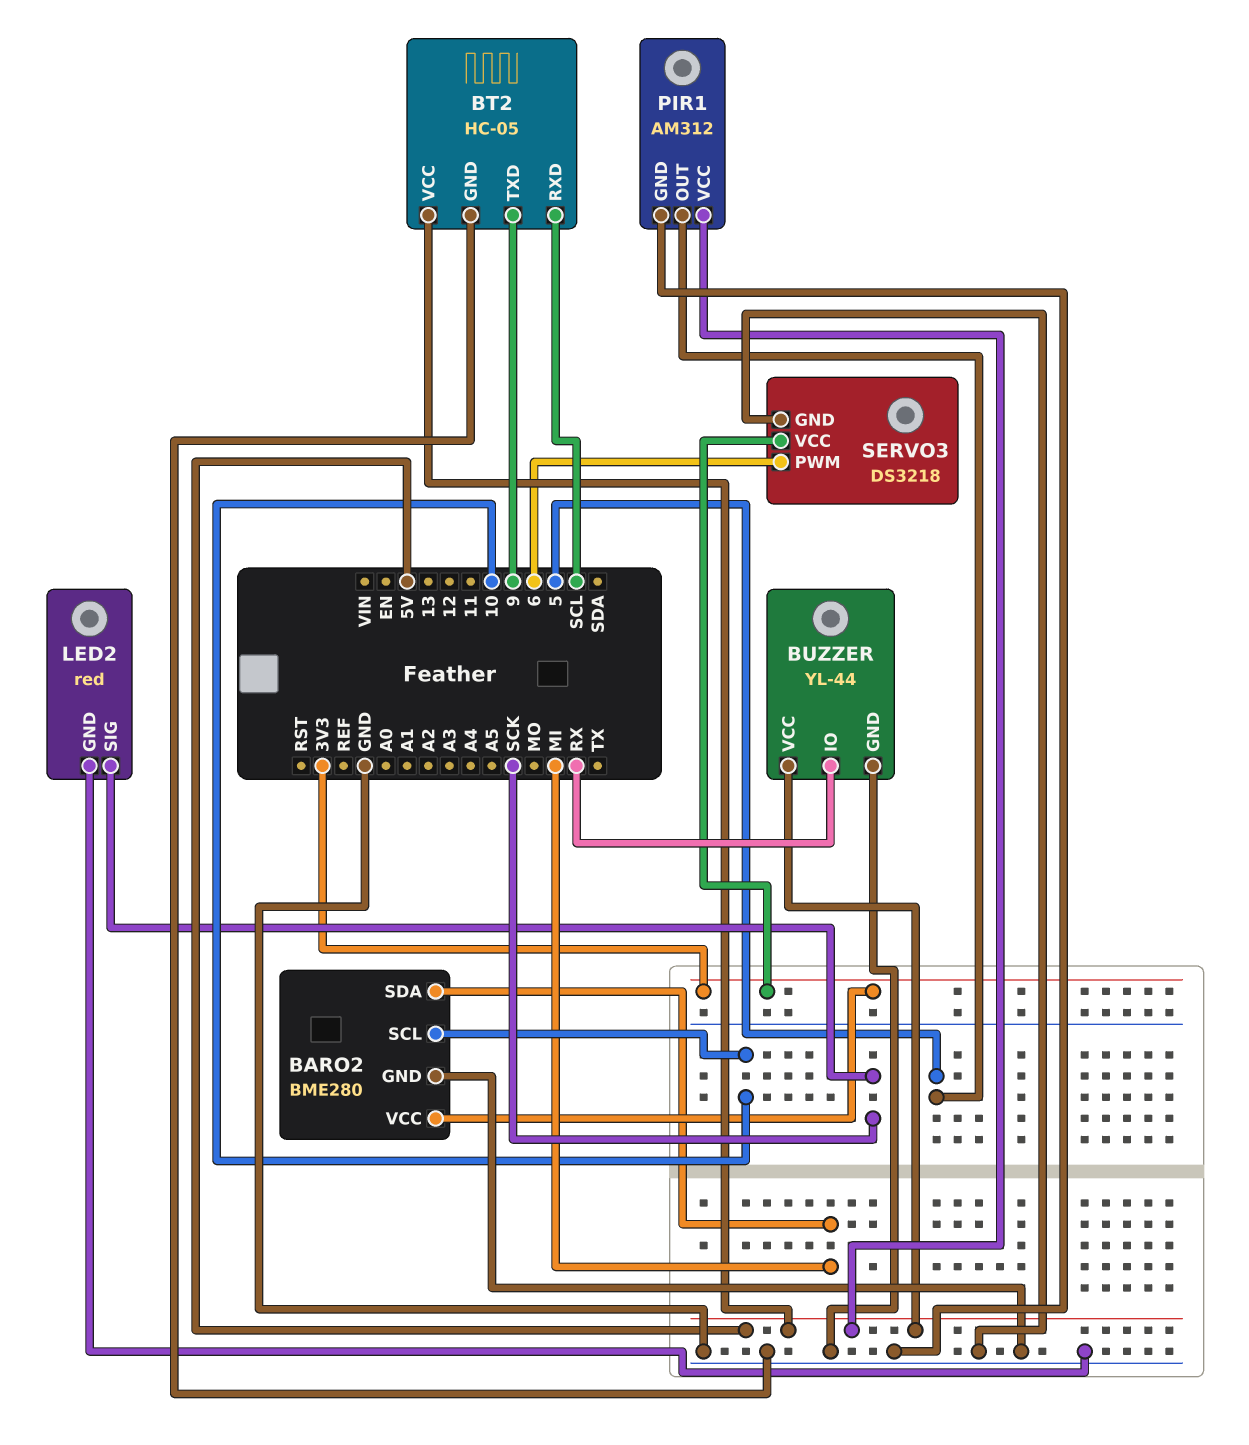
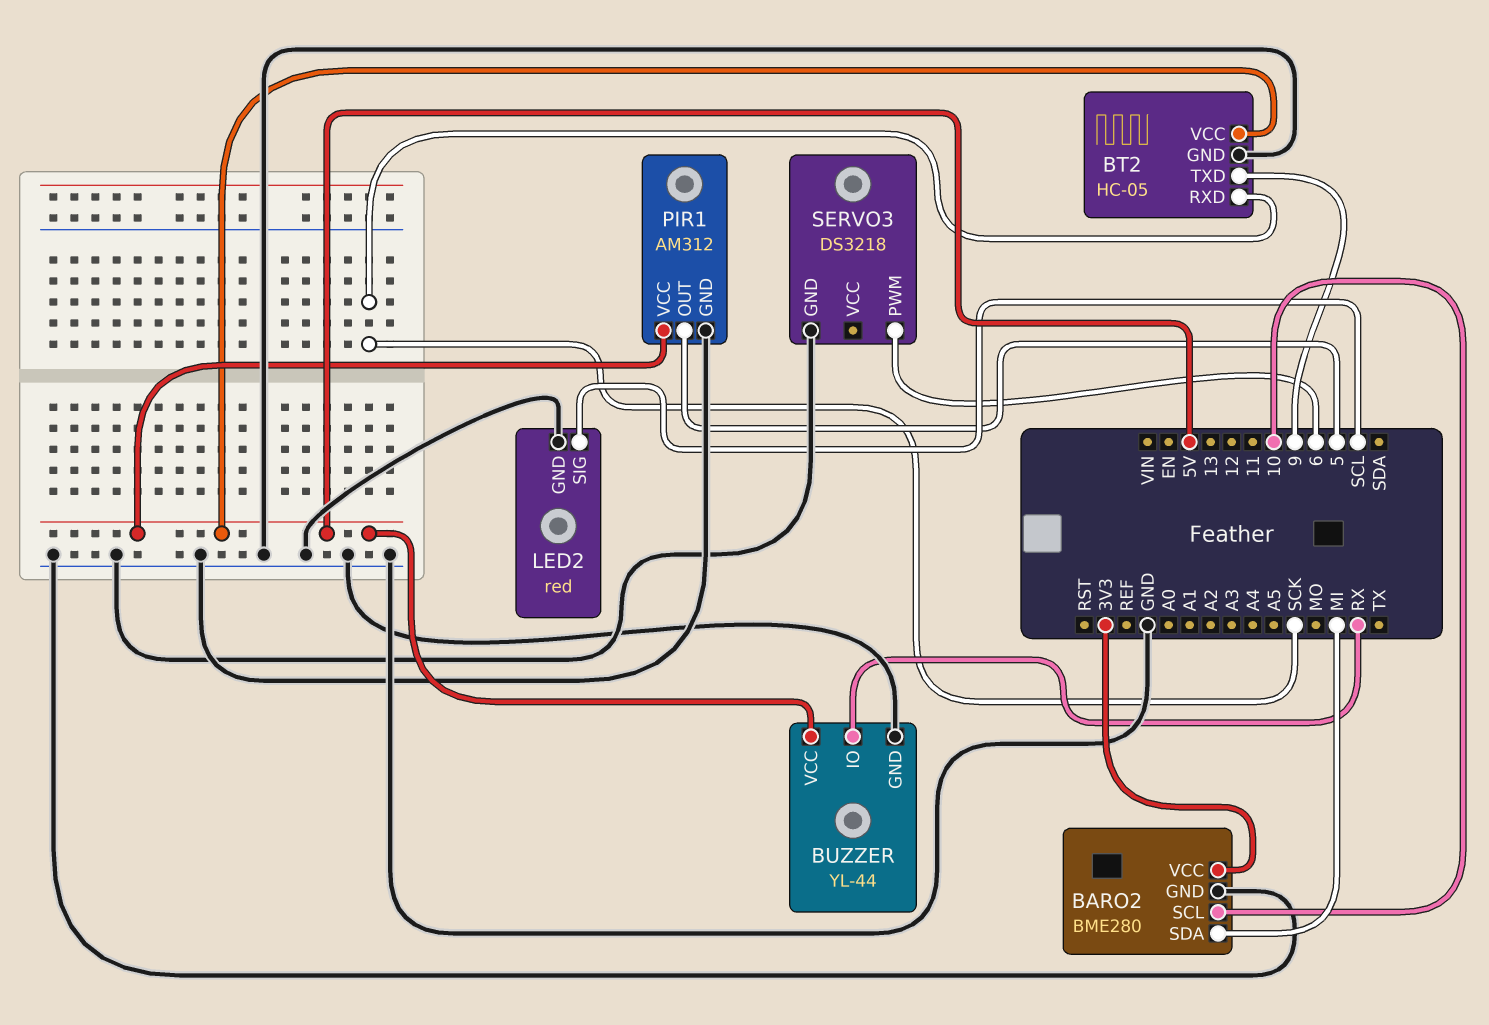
BT2 pin RXD: SCL -> SCK
LED2 pin SIG: SCK -> SCL
SERVO3 pin VCC: 3V3 -> none

